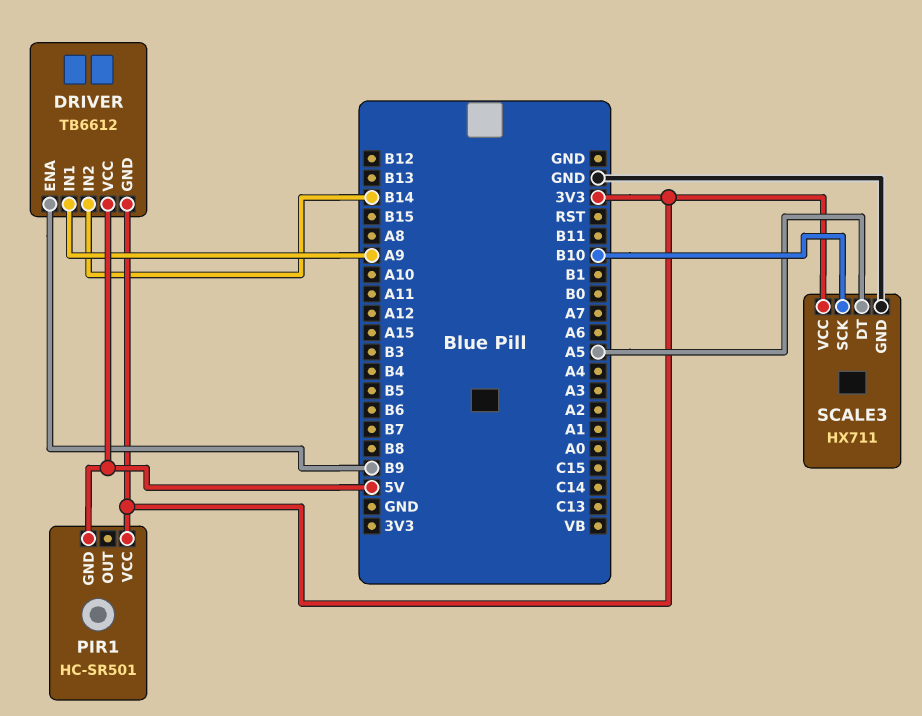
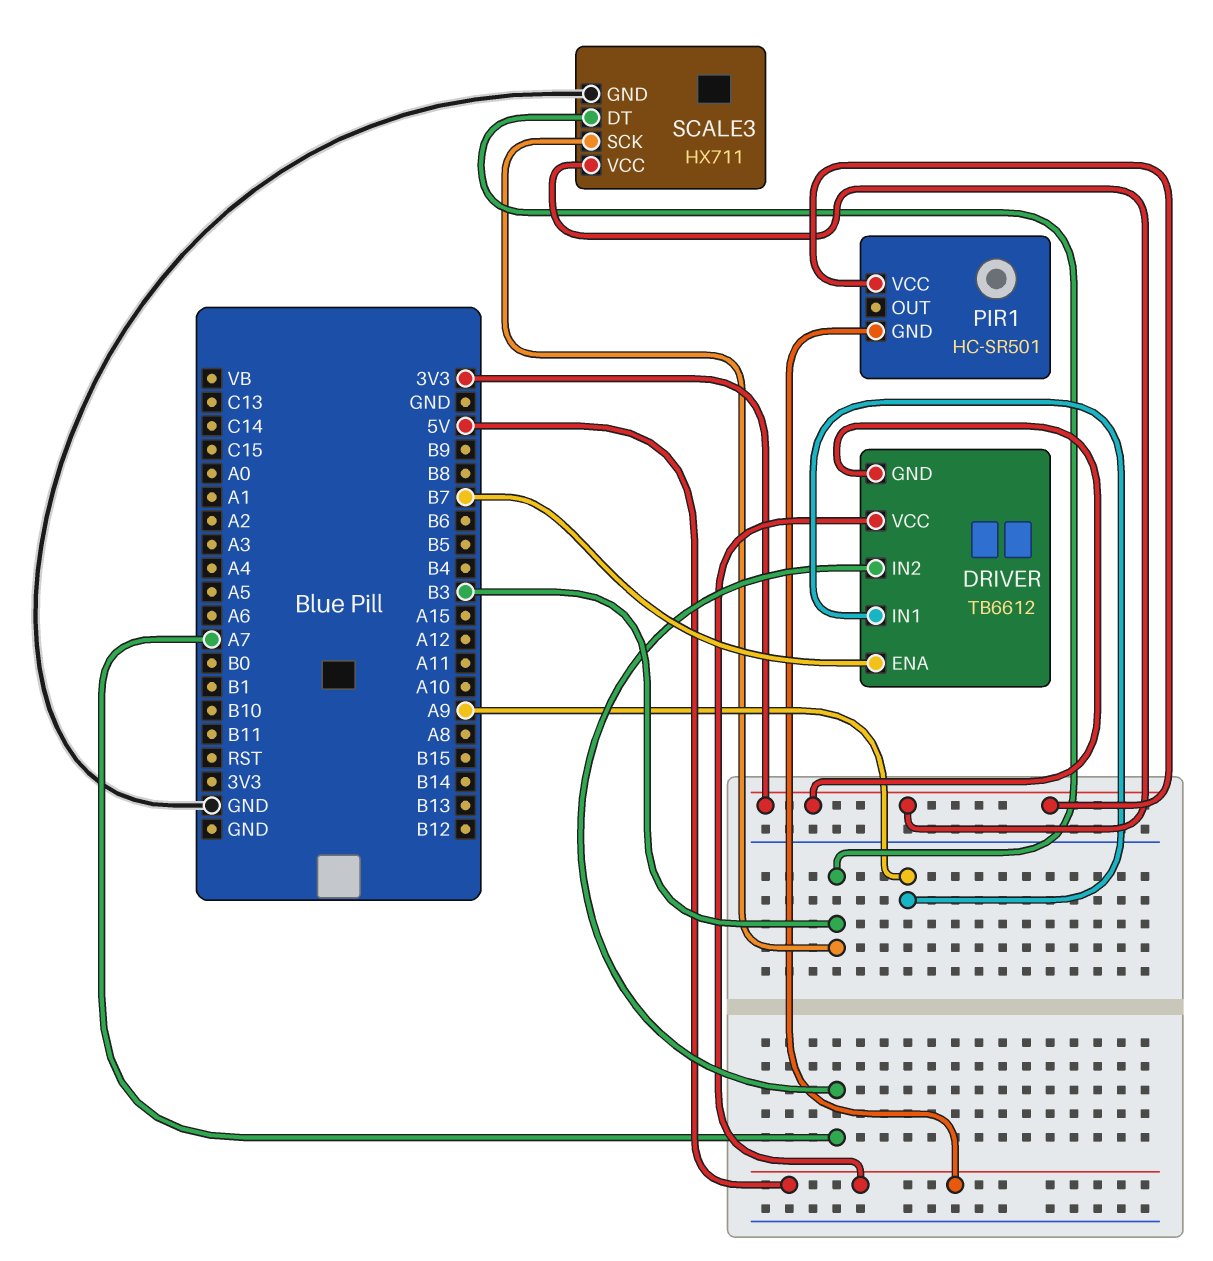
DRIVER pin ENA: B9 -> B7
DRIVER pin IN2: B14 -> A7
SCALE3 pin DT: A5 -> B3
SCALE3 pin SCK: B10 -> B3

